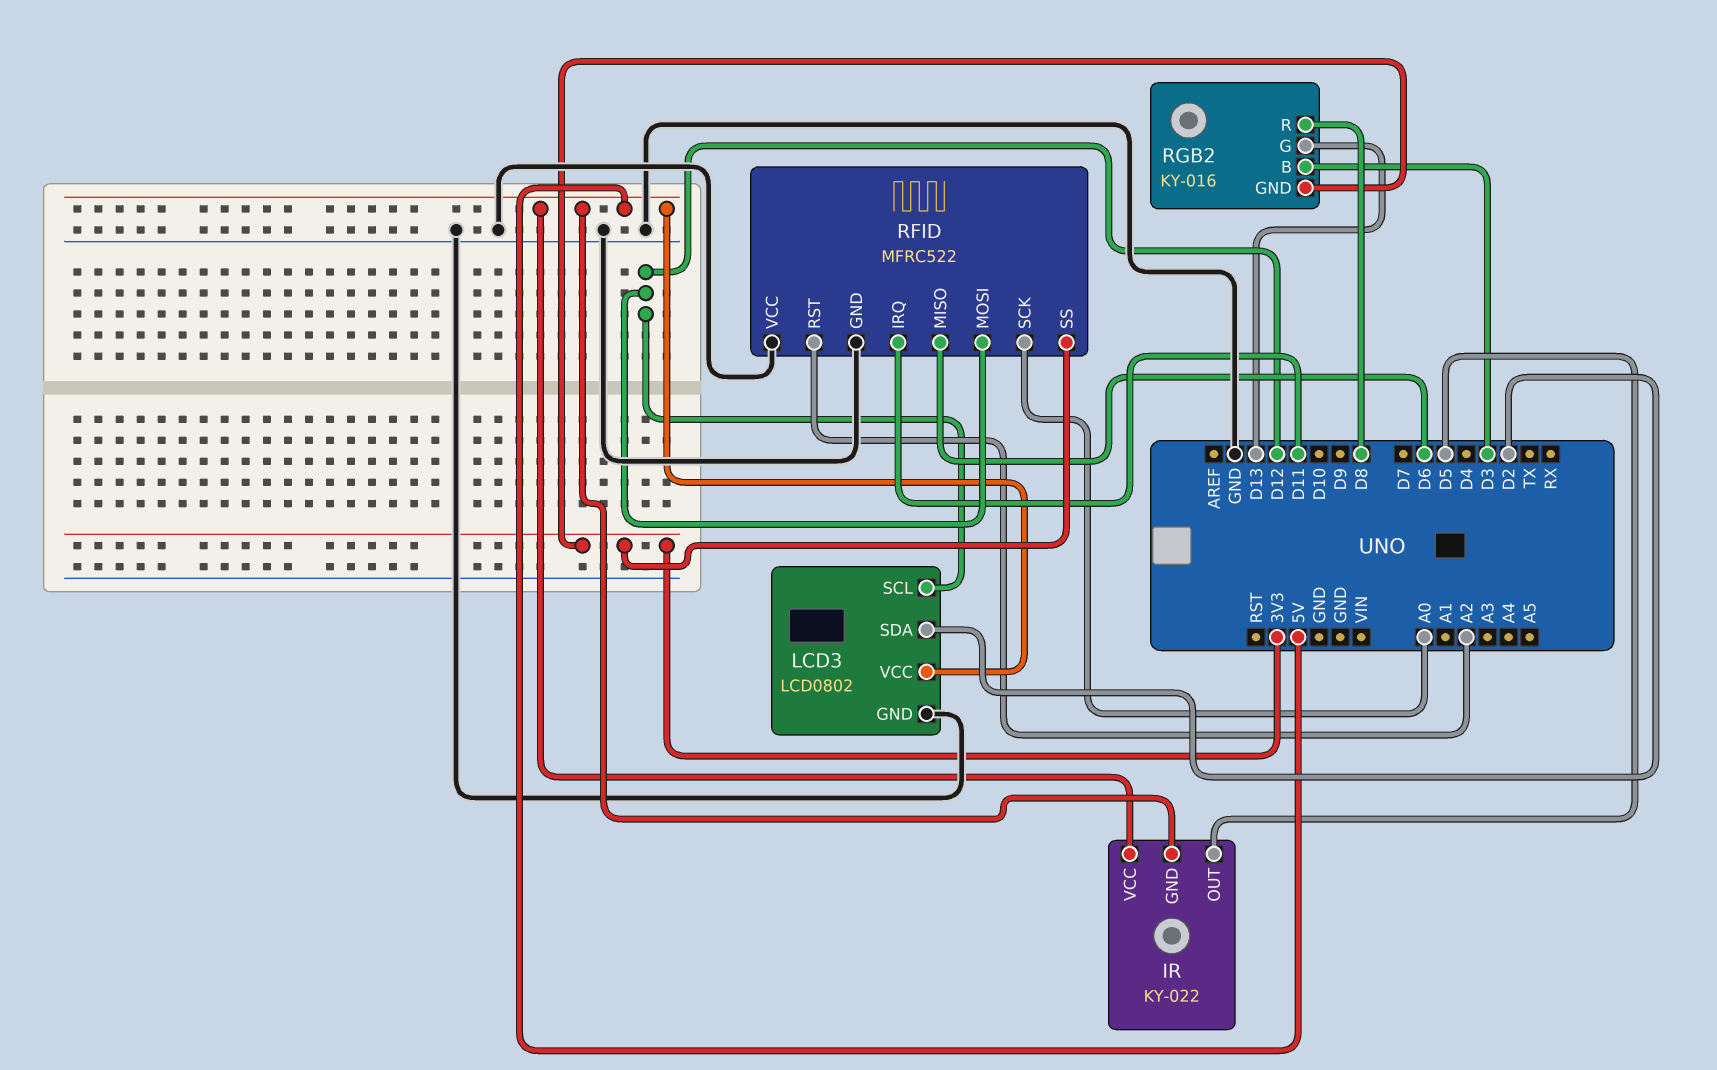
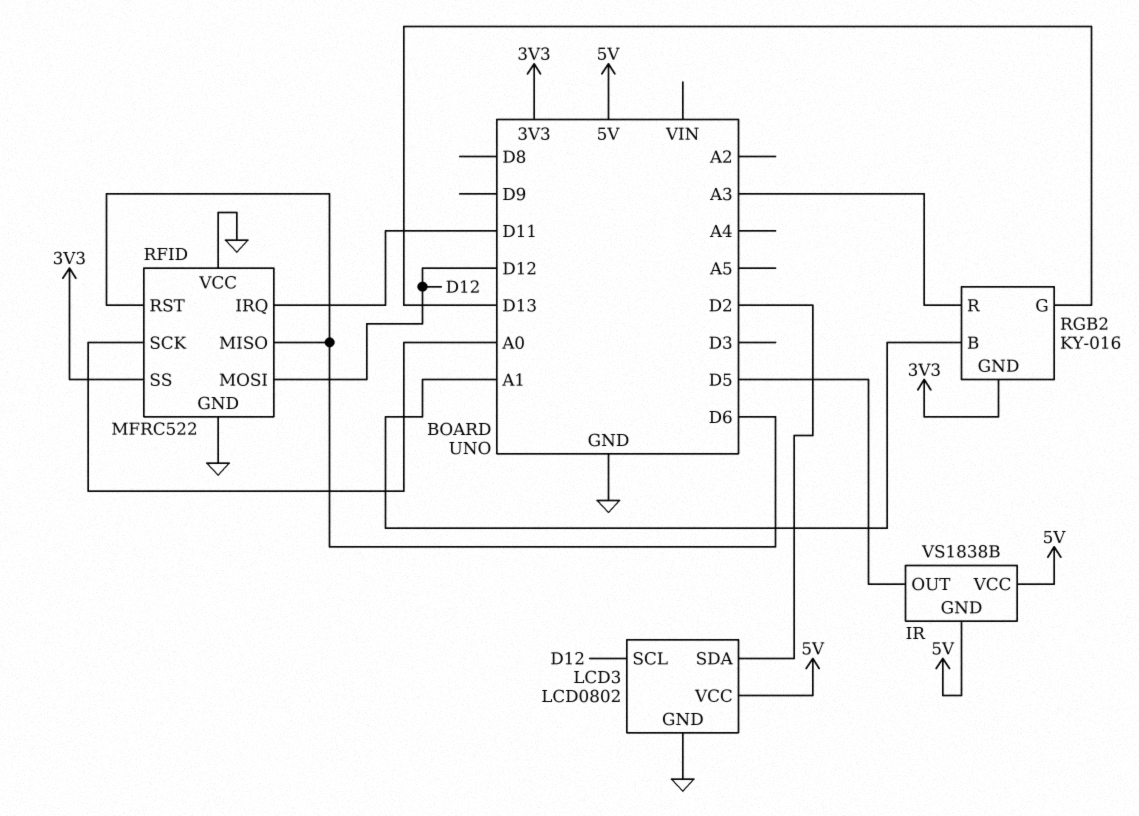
IR: KY-022 -> VS1838B
RFID pin RST: A2 -> D6
RGB2 pin B: D3 -> A1
RGB2 pin R: D8 -> A3

